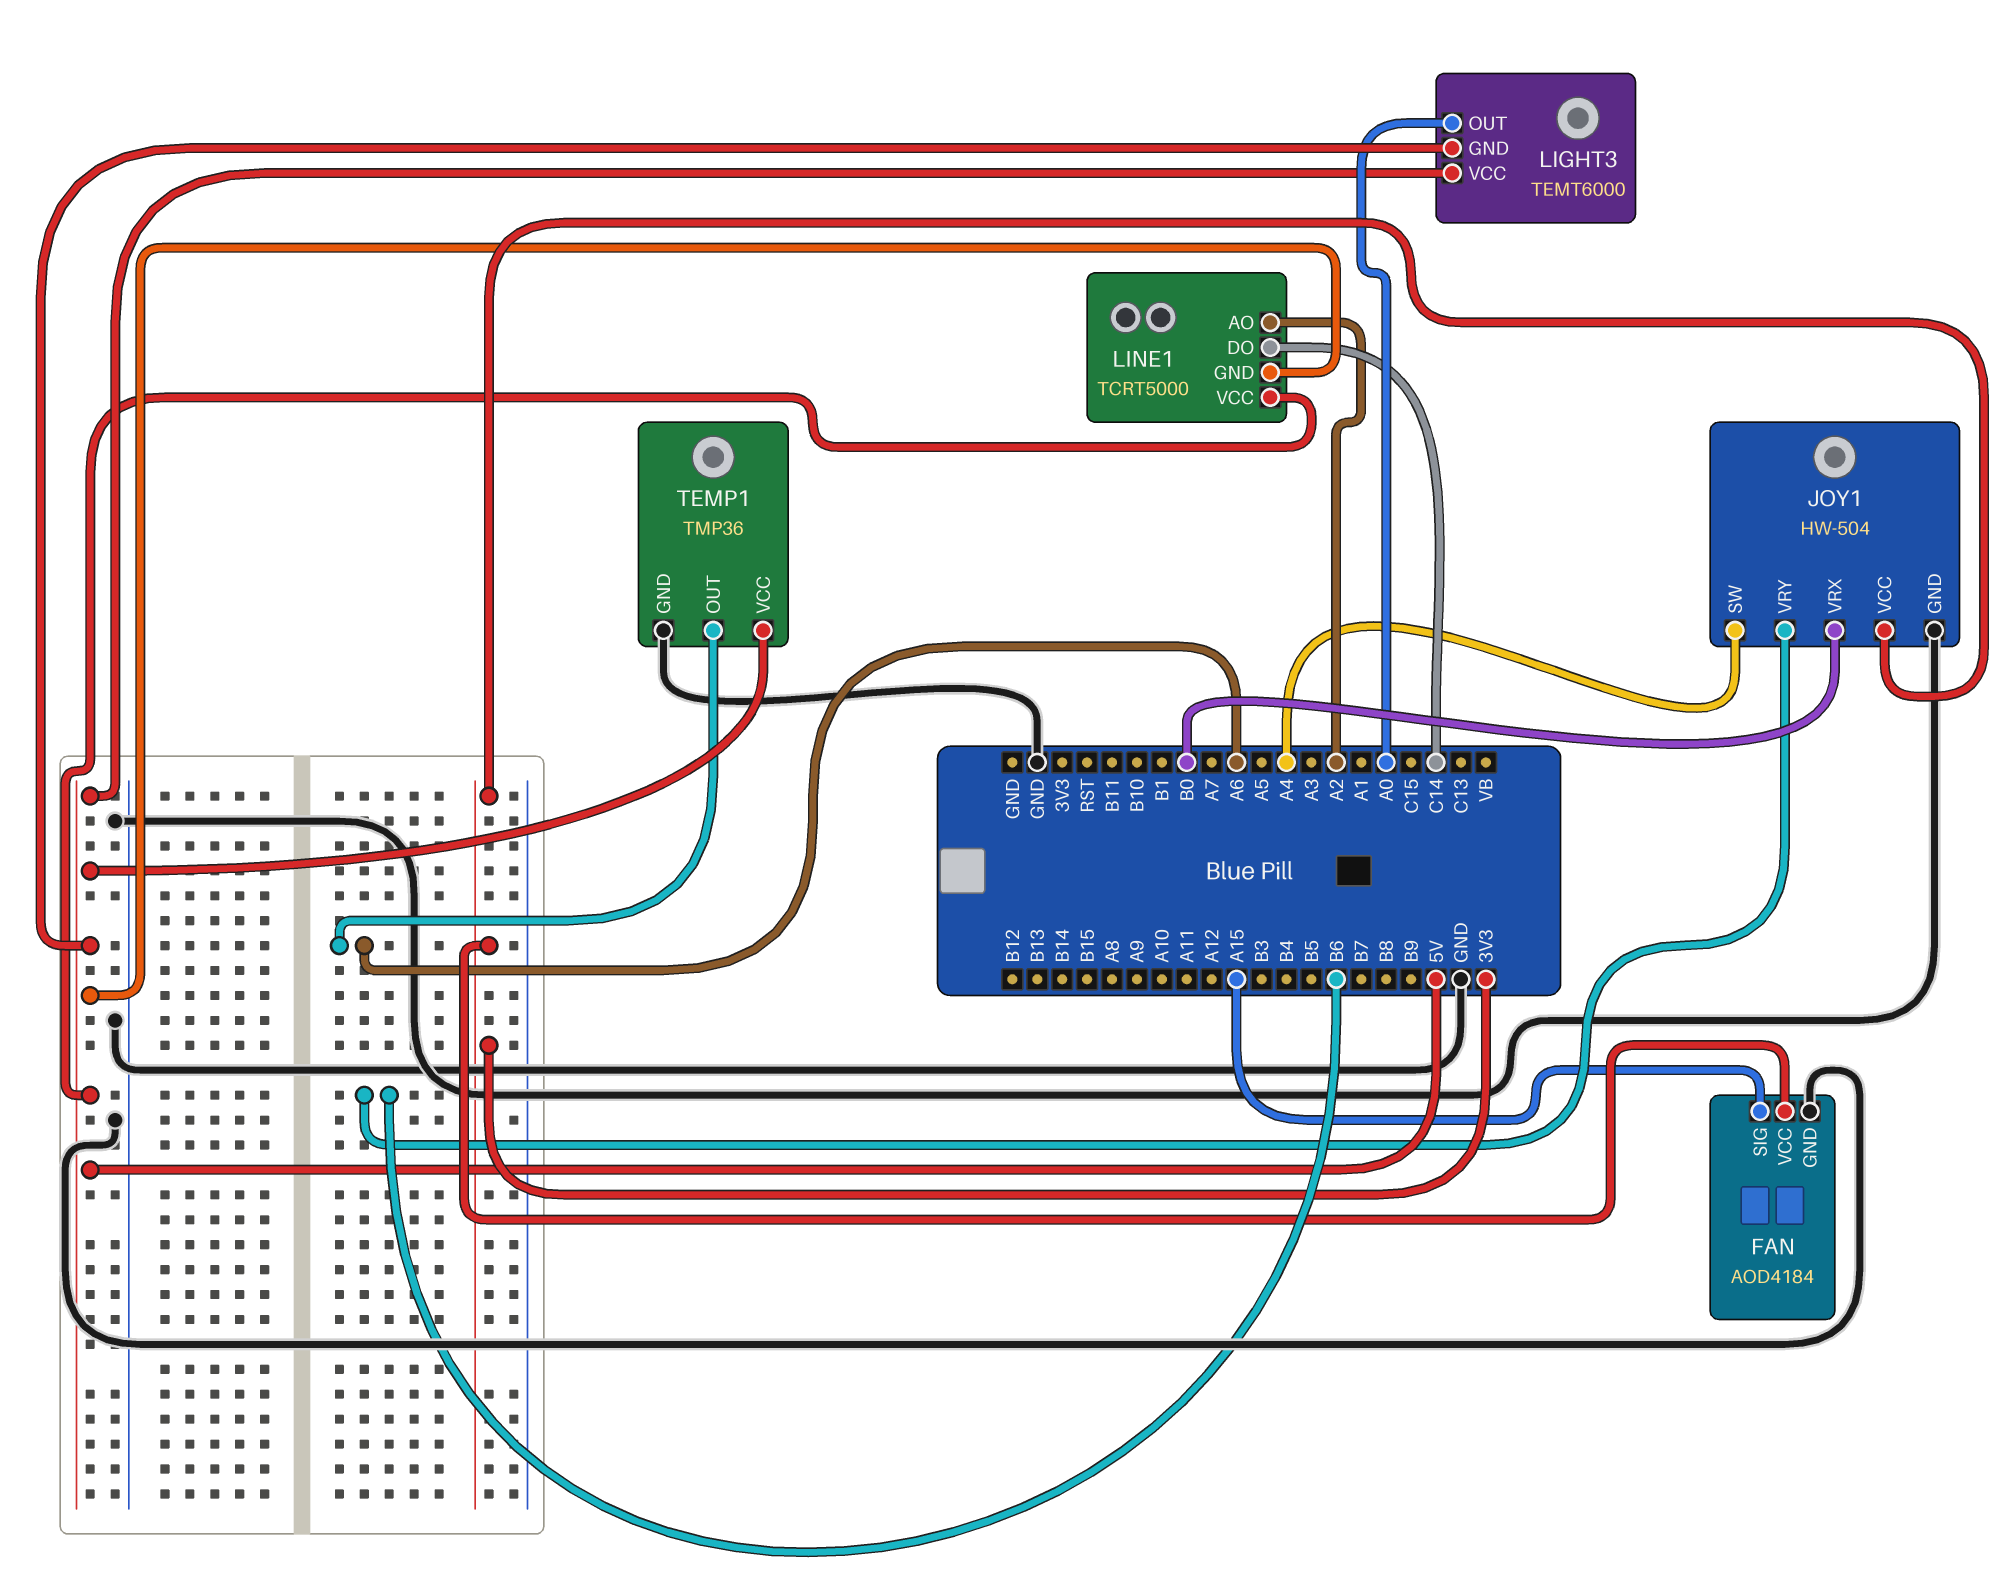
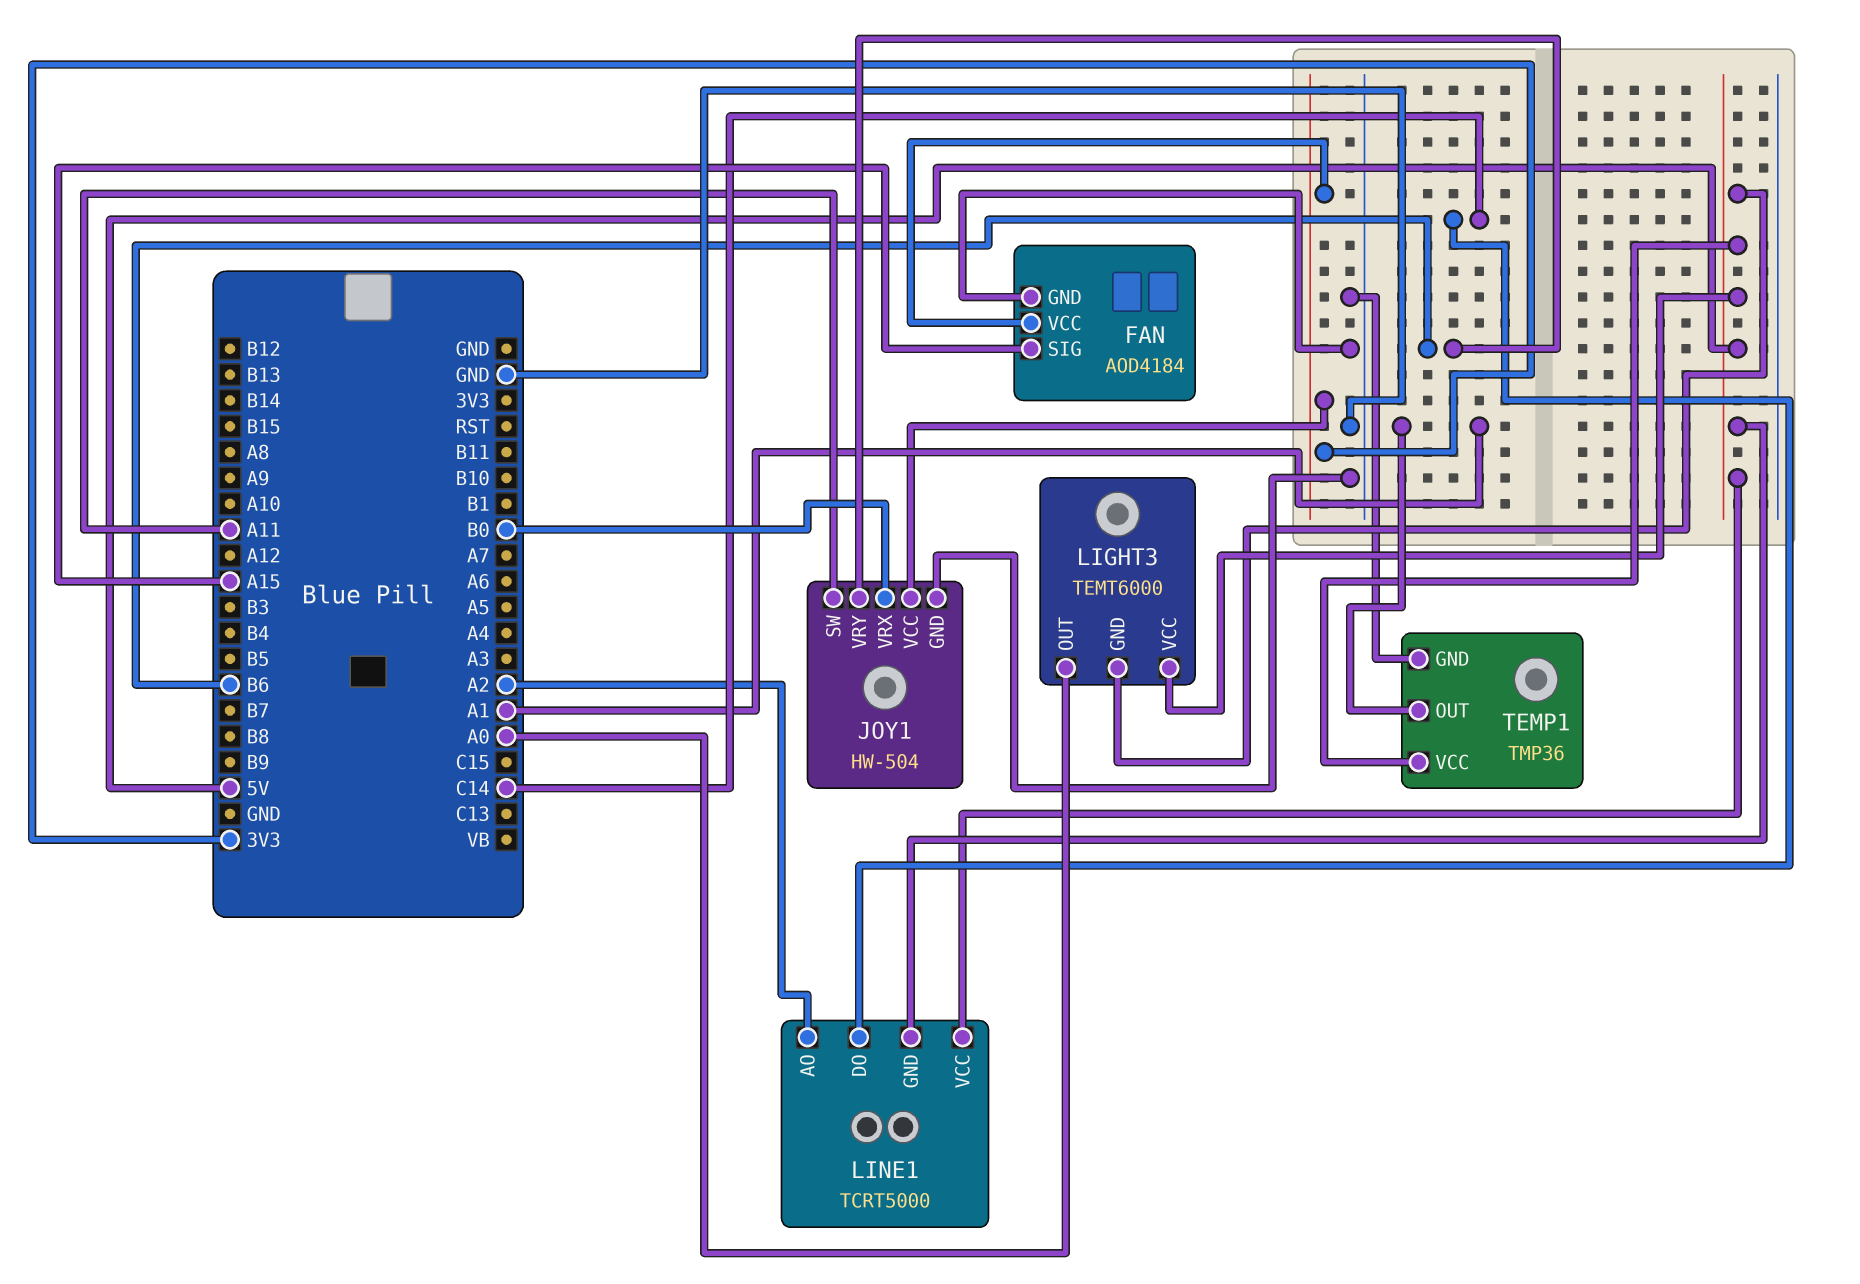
JOY1 pin SW: A4 -> A11
TEMP1 pin OUT: A6 -> A1

